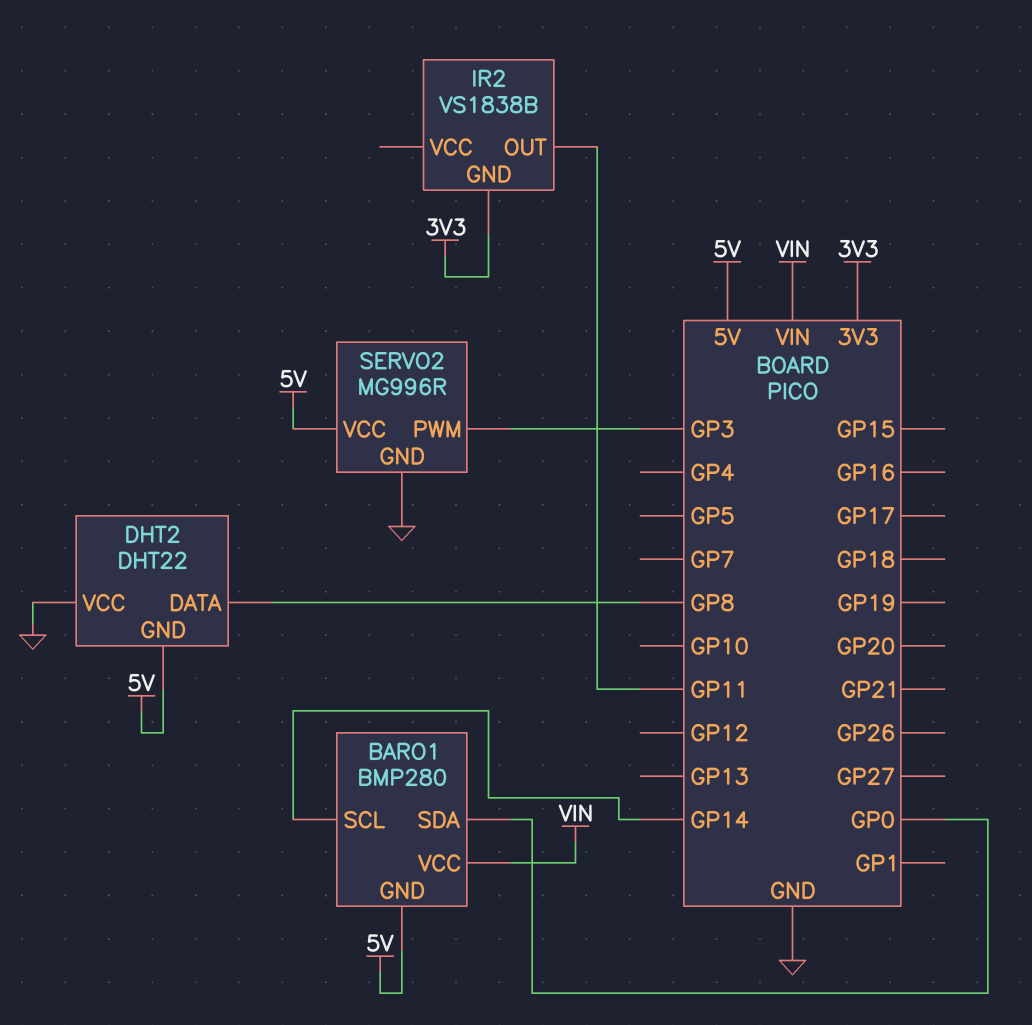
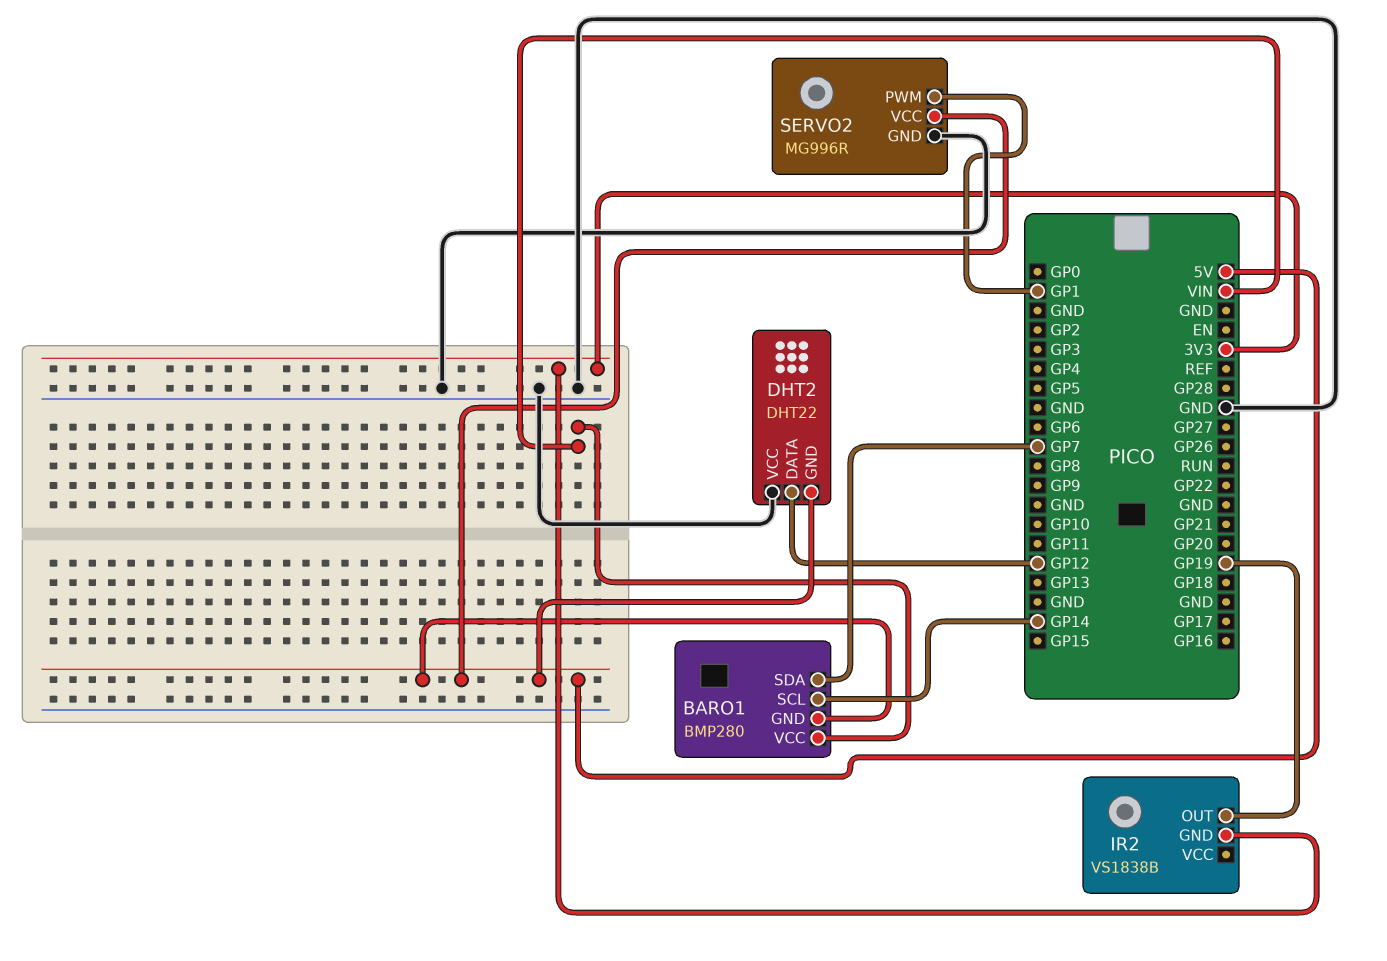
BARO1 pin SDA: GP0 -> GP7
DHT2 pin DATA: GP8 -> GP12
IR2 pin OUT: GP11 -> GP19
SERVO2 pin PWM: GP3 -> GP1

